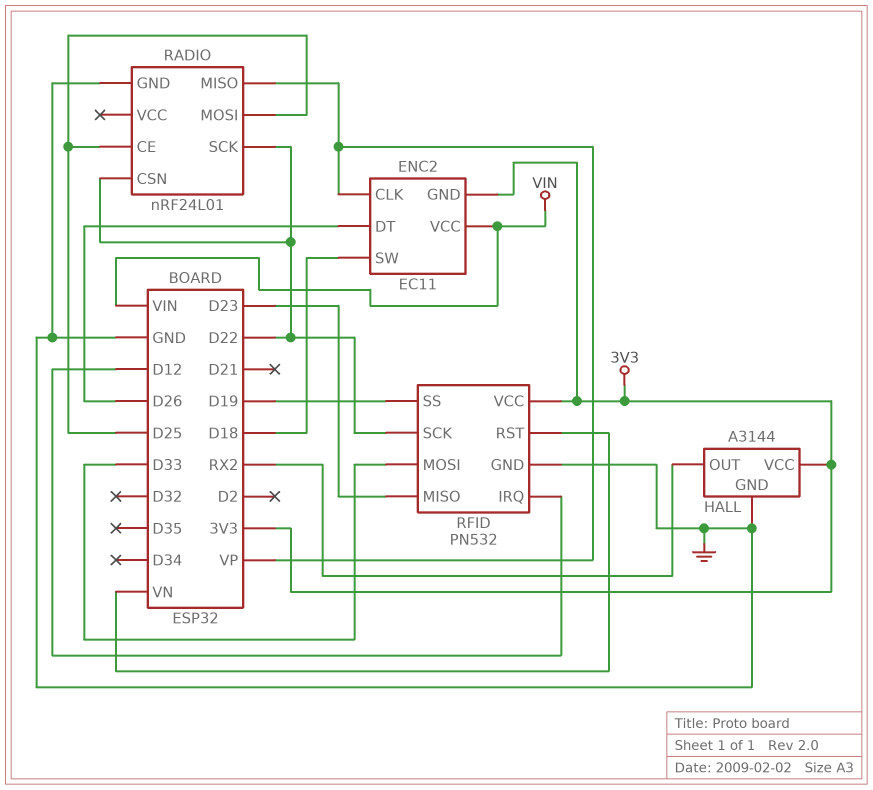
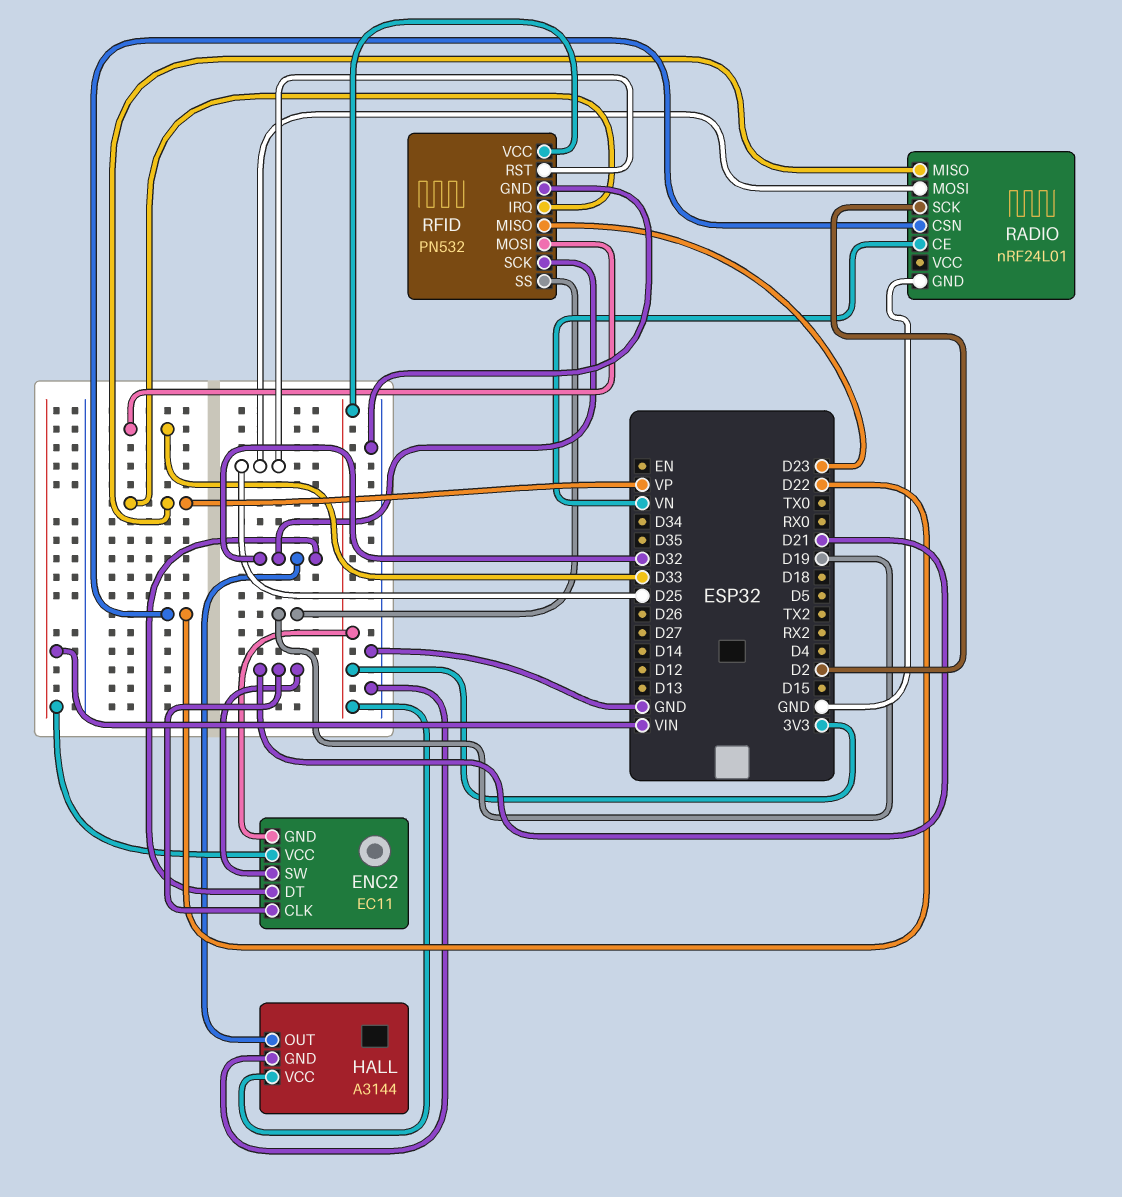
ENC2 pin CLK: VP -> D21
ENC2 pin DT: D26 -> D32
ENC2 pin SW: D18 -> D21
HALL pin OUT: RX2 -> D32
RADIO pin CE: D25 -> VN
RADIO pin SCK: D22 -> D2
RFID pin IRQ: D12 -> VP
RFID pin RST: VN -> D25
RFID pin SCK: D22 -> D32

